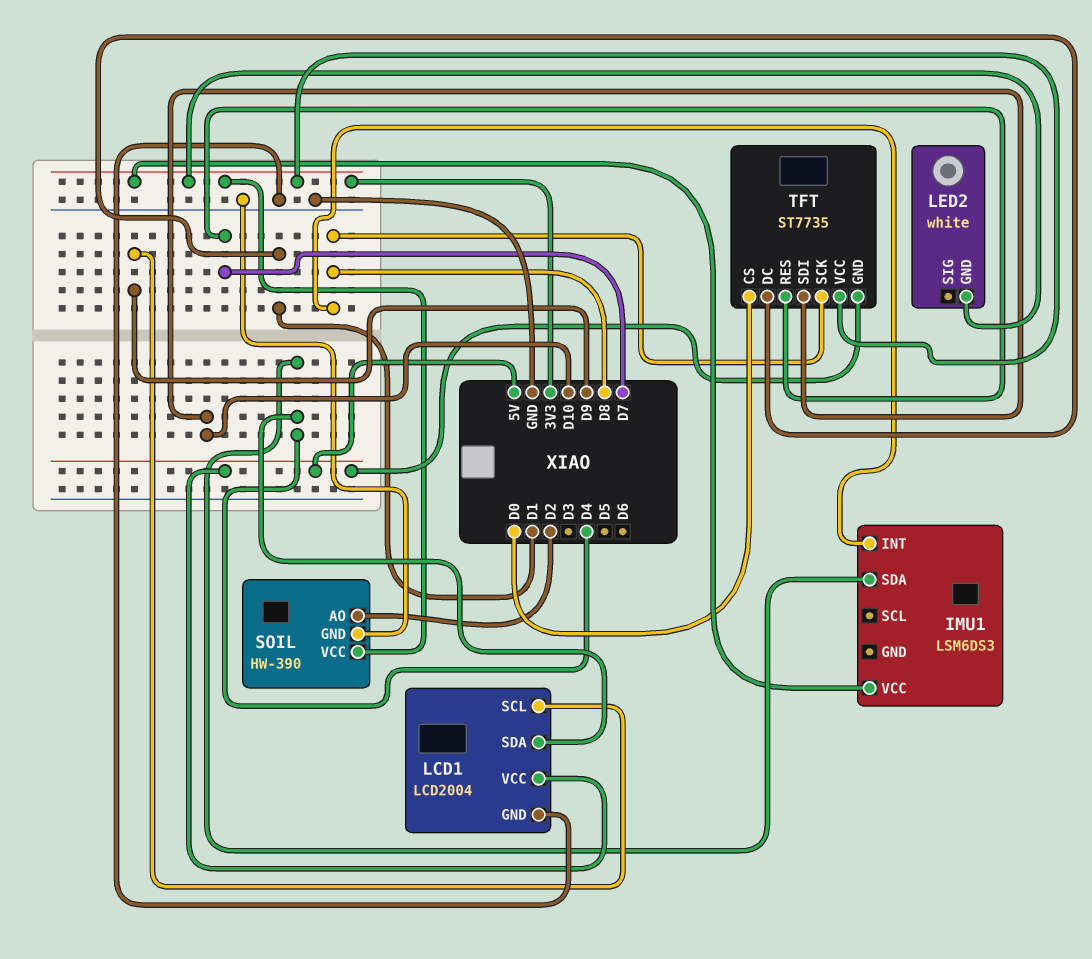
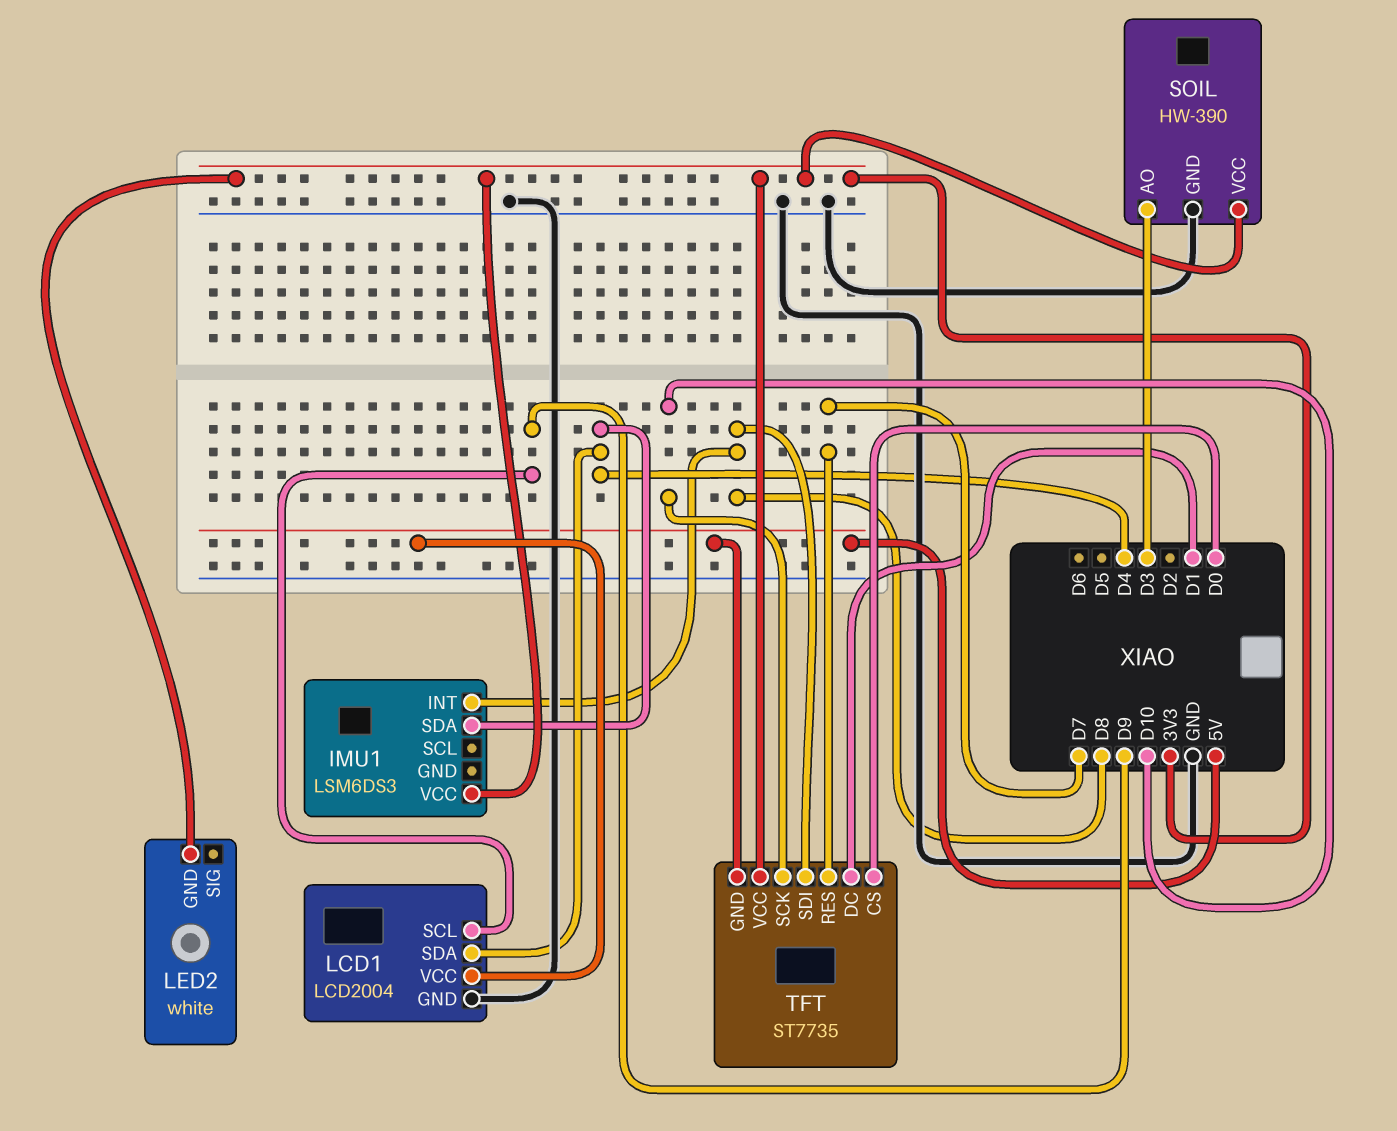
SOIL pin AO: D2 -> D3
TFT pin SCK: D8 -> D10
TFT pin SDI: D10 -> D8

